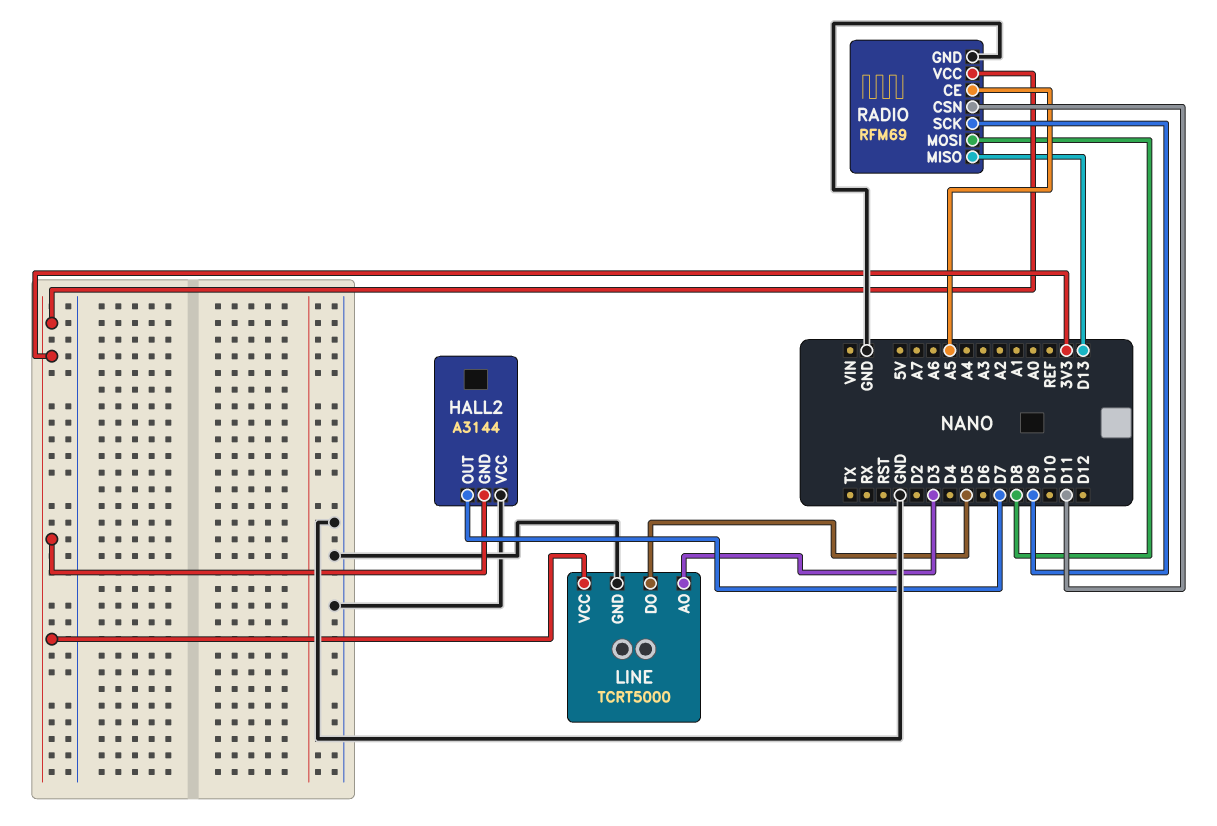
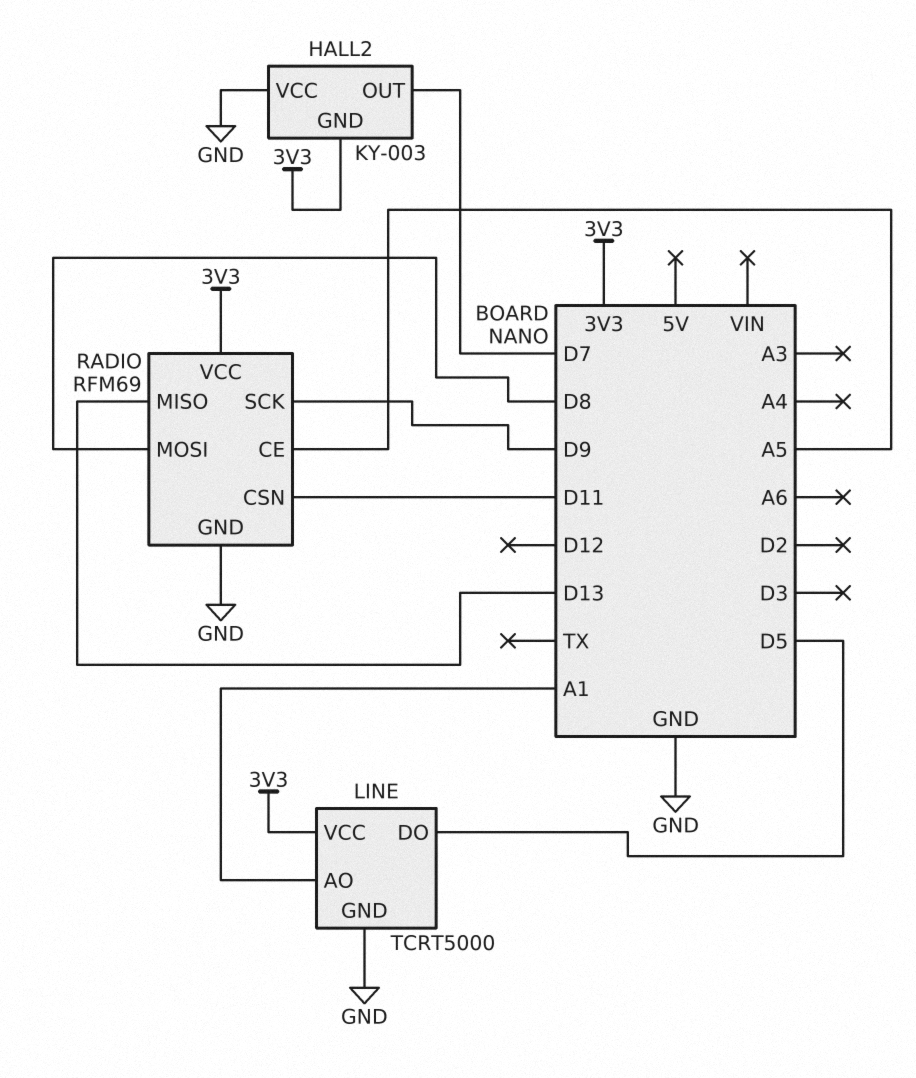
HALL2: A3144 -> KY-003
LINE pin AO: D3 -> A1

